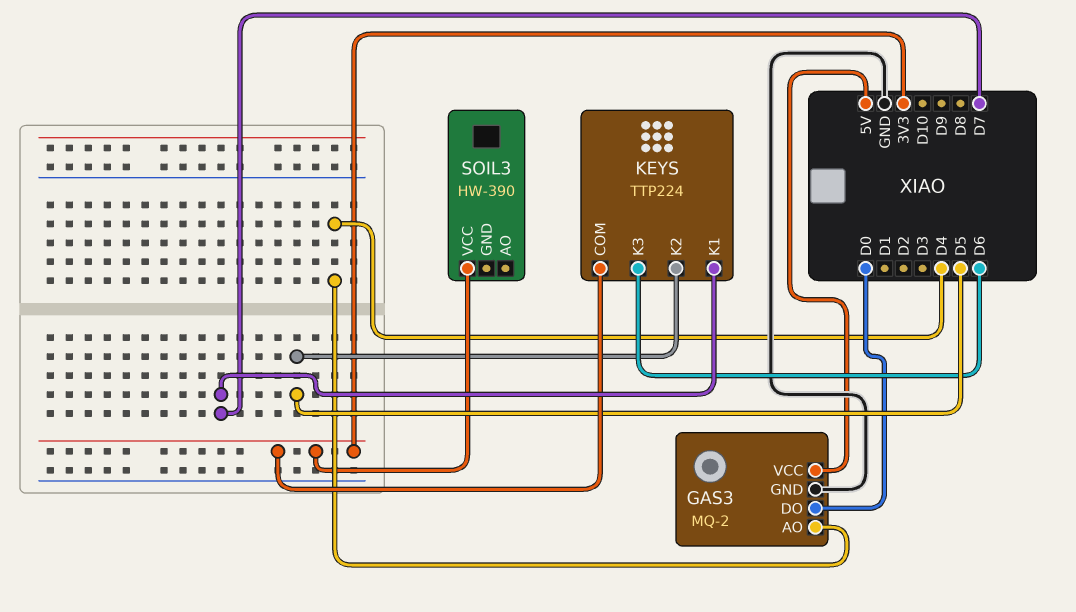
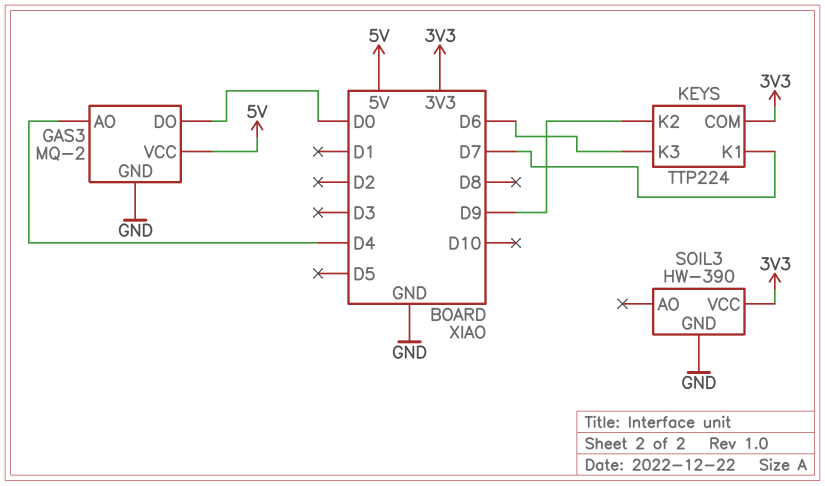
KEYS pin K2: D5 -> D9
SOIL3 pin GND: none -> GND

